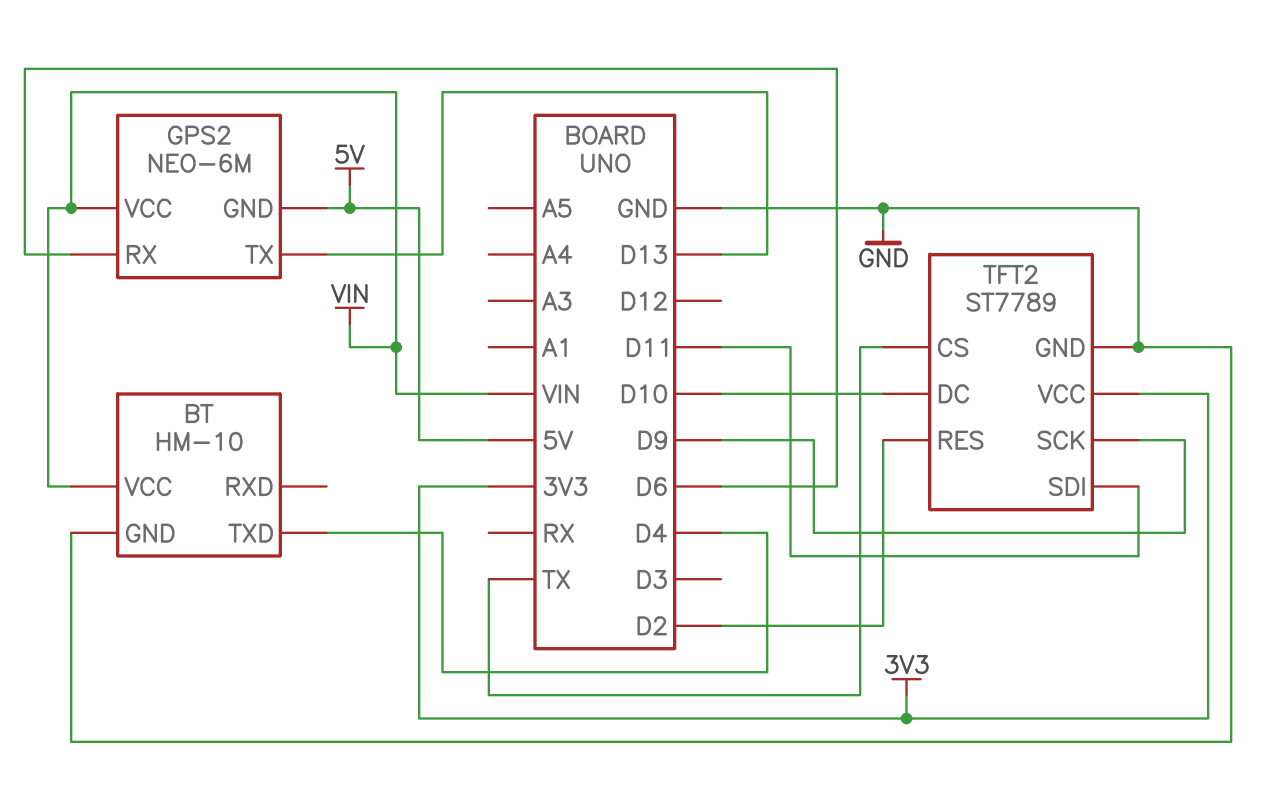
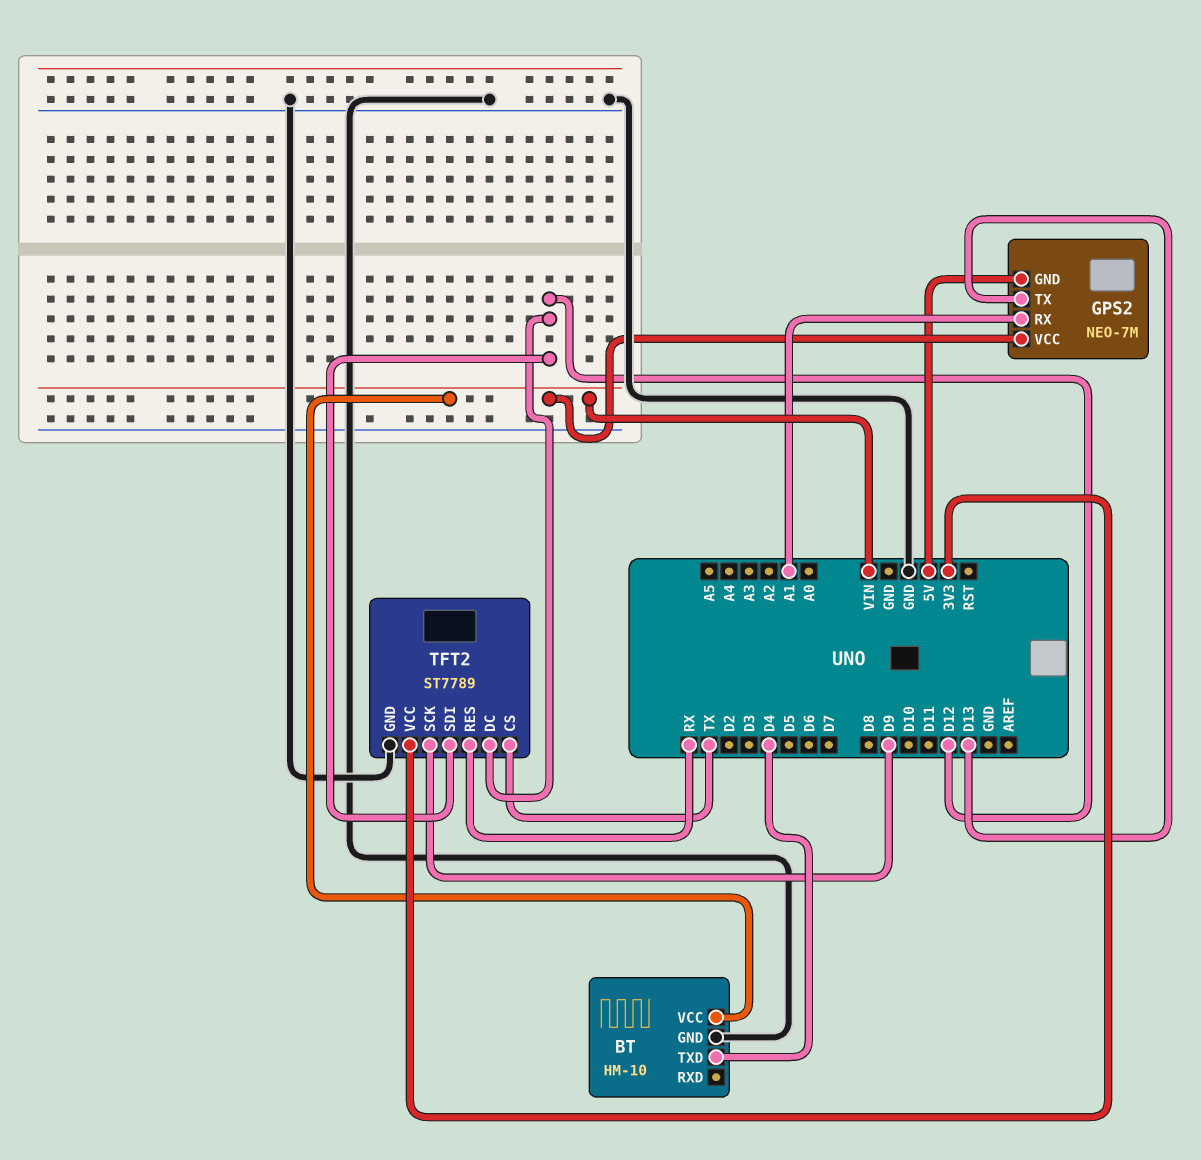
GPS2: NEO-6M -> NEO-7M
GPS2 pin RX: D6 -> A1
TFT2 pin DC: D10 -> D12
TFT2 pin RES: D2 -> RX
TFT2 pin SDI: D11 -> D12

